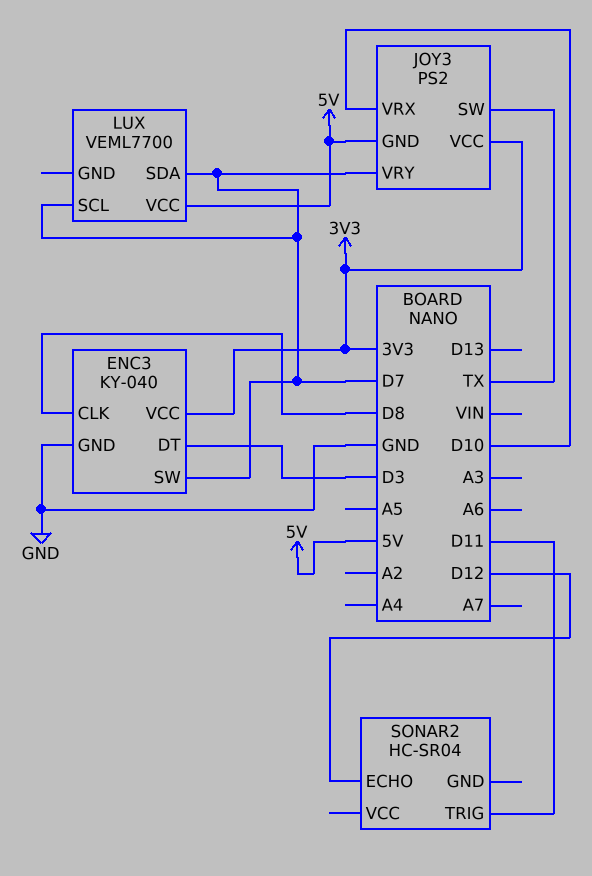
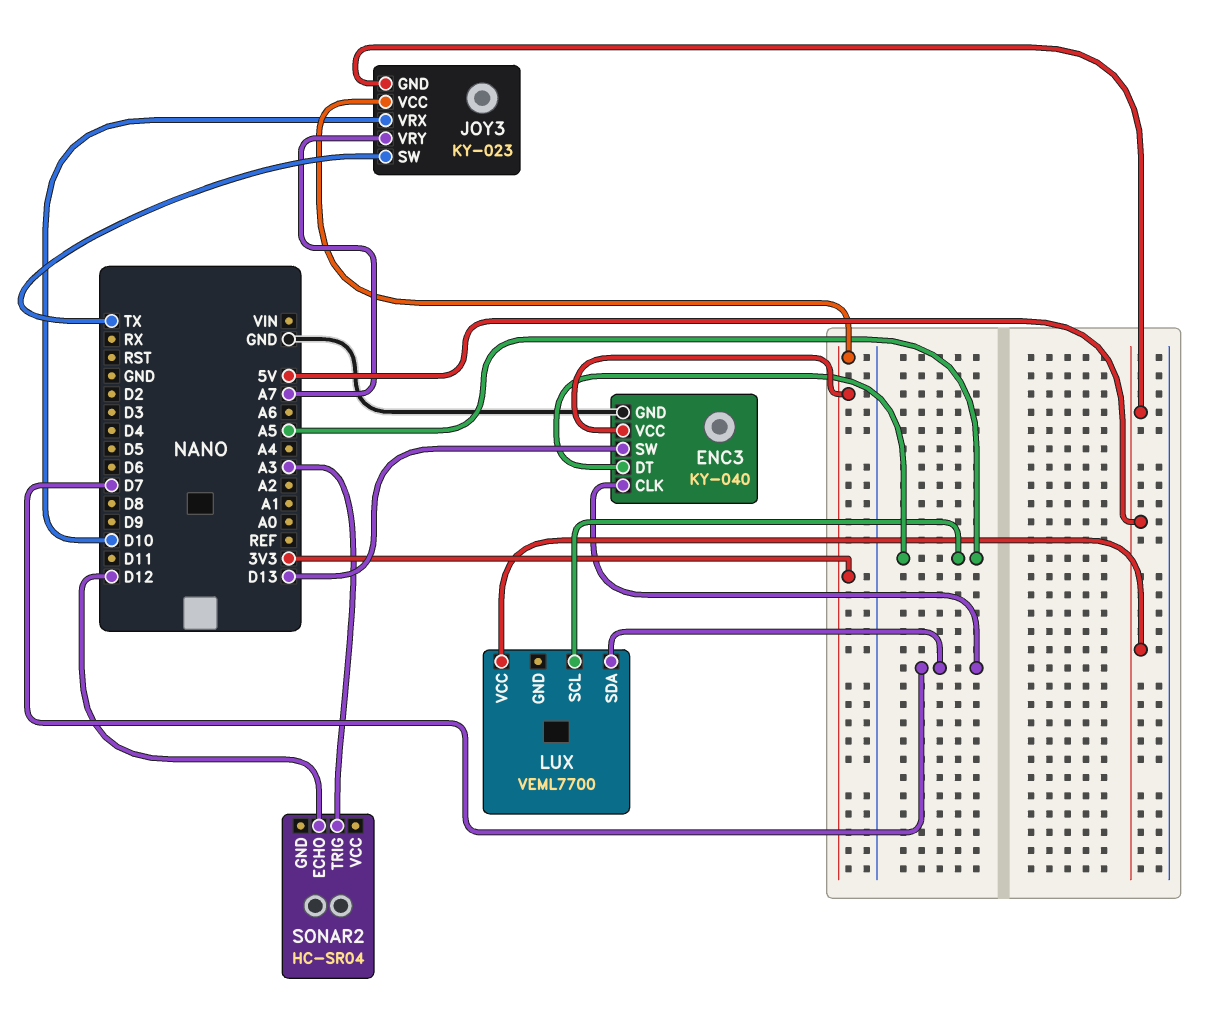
ENC3 pin CLK: D8 -> D7
ENC3 pin DT: D3 -> A5
ENC3 pin SW: D7 -> D13
JOY3: PS2 -> KY-023
JOY3 pin VRY: D7 -> A7
LUX pin SCL: D7 -> A5
SONAR2 pin TRIG: D11 -> A3

